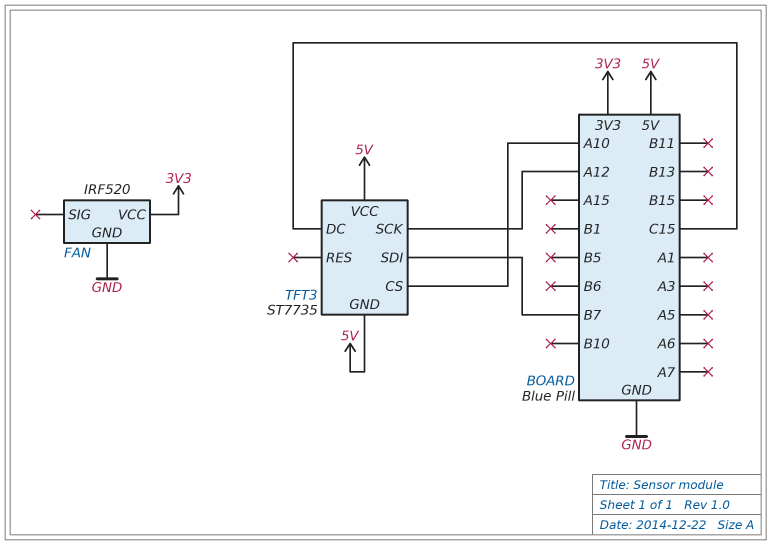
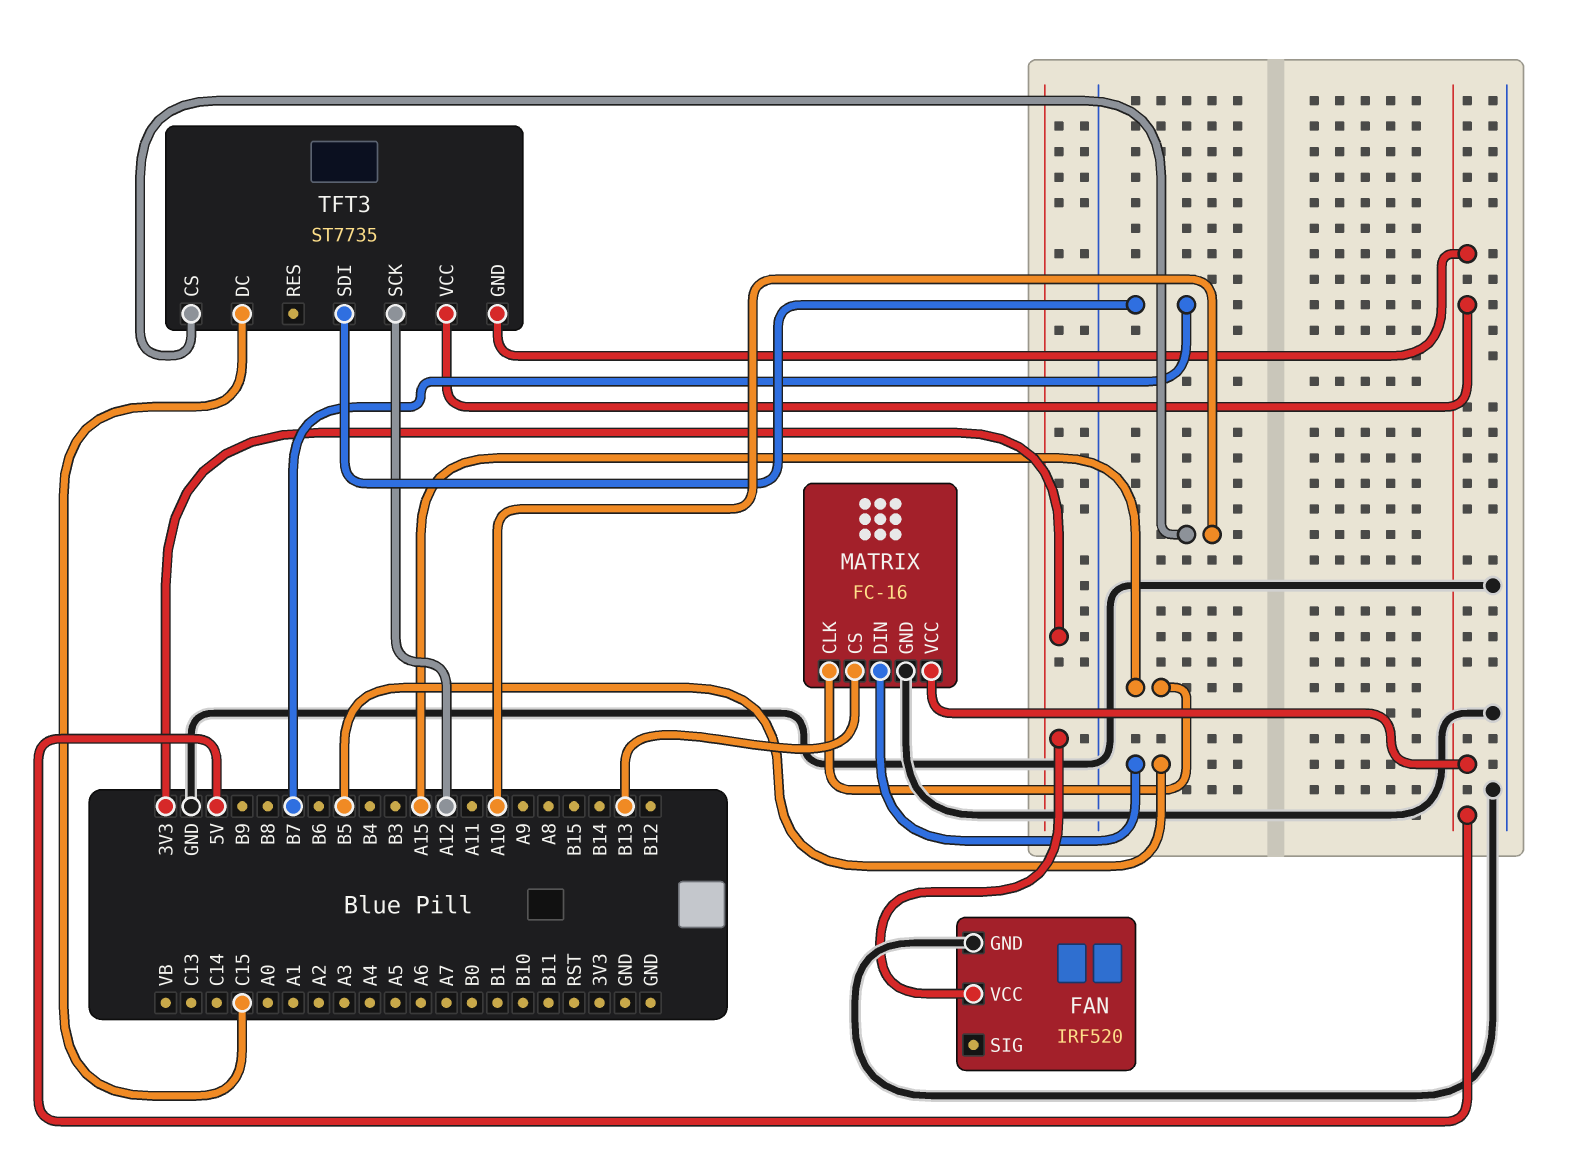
MATRIX: none -> FC-16
MATRIX pin CLK: none -> A15
MATRIX pin CS: none -> B13
MATRIX pin DIN: none -> B5
MATRIX pin GND: none -> GND
MATRIX pin VCC: none -> 5V

